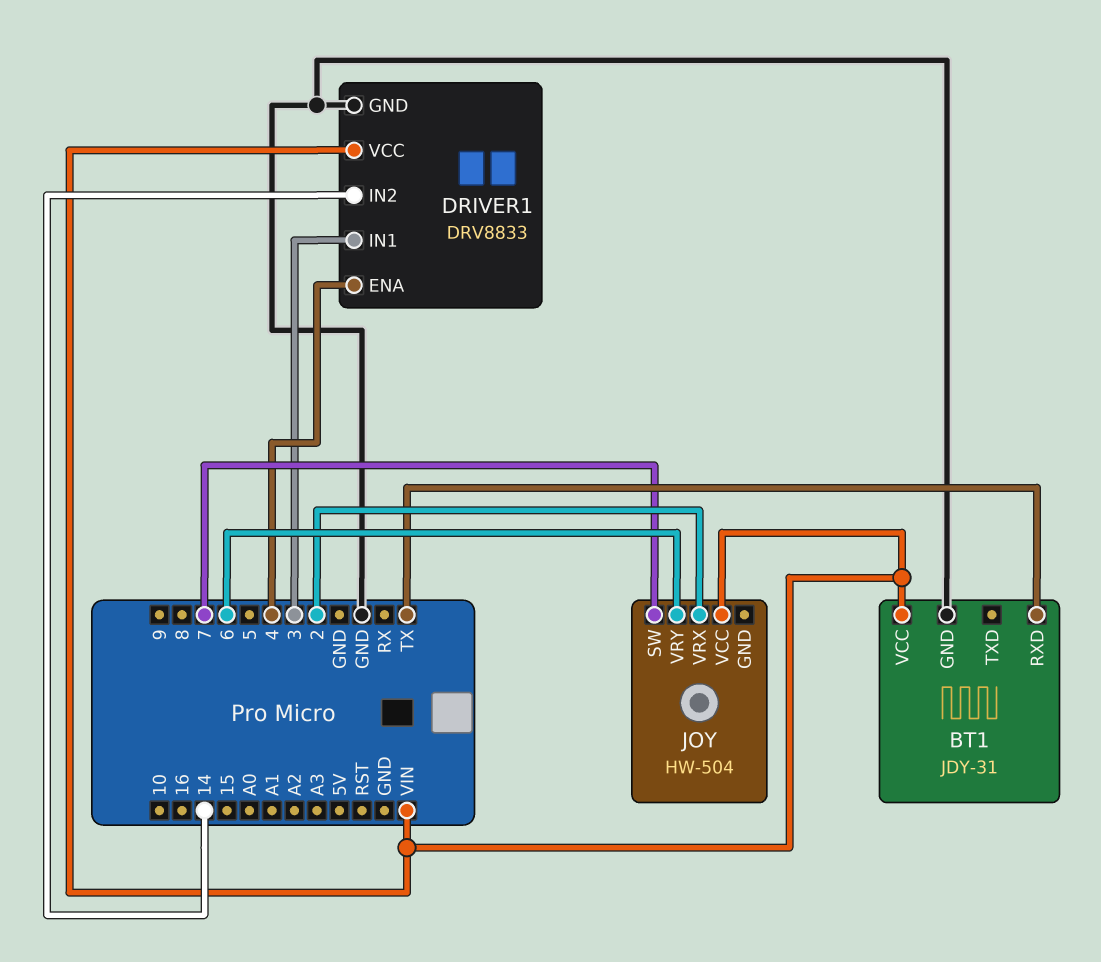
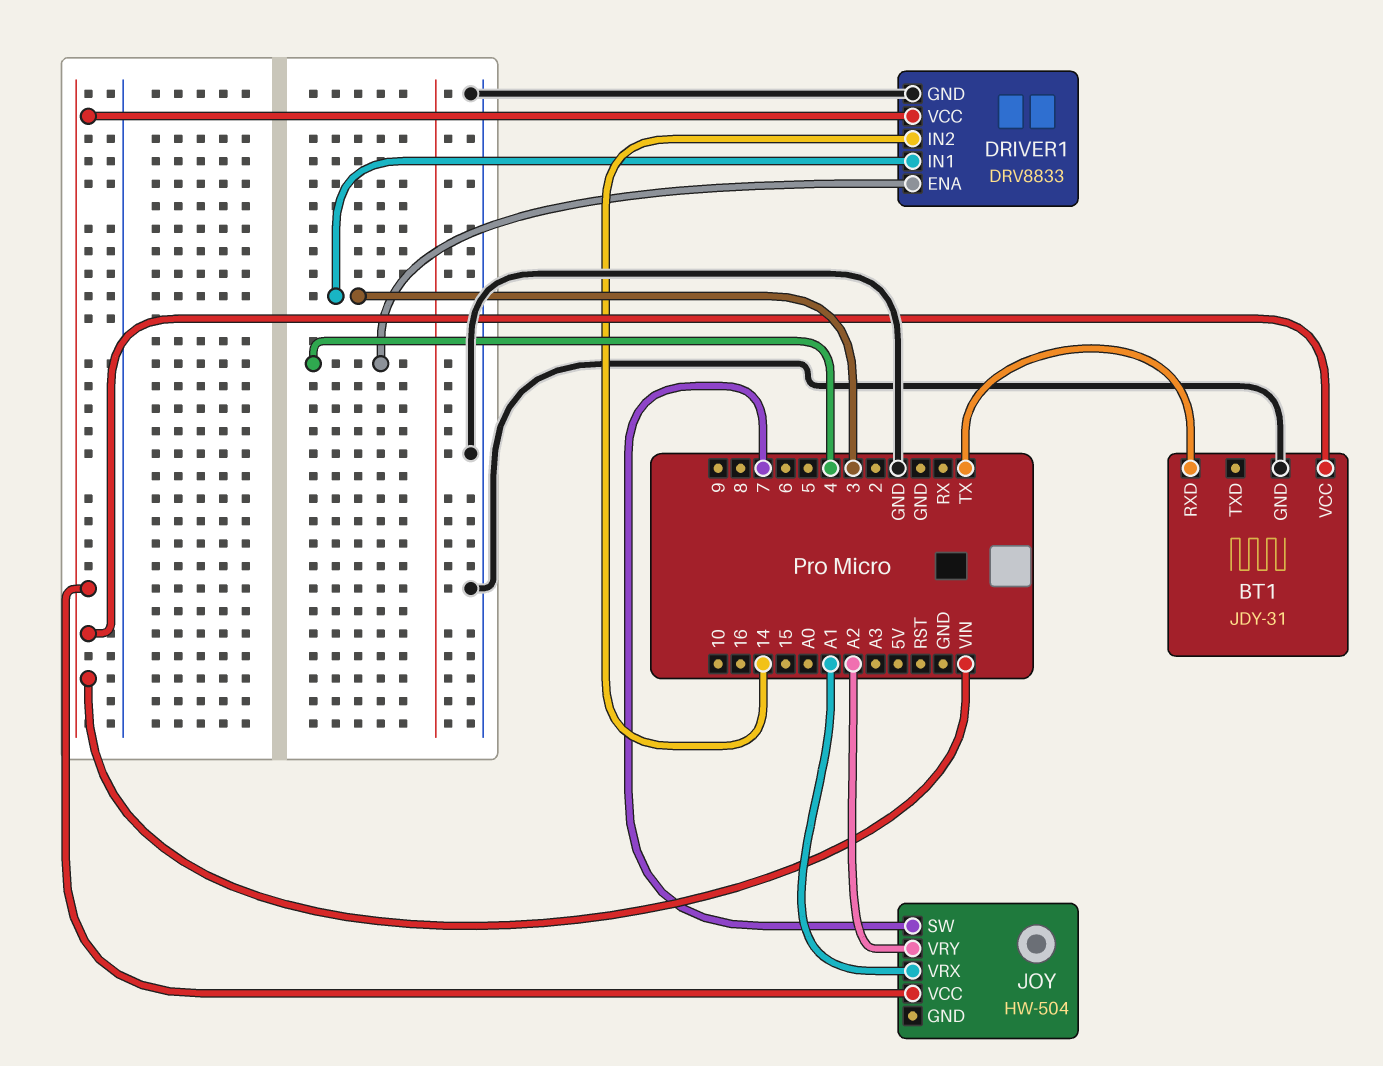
JOY pin VRX: 2 -> A1
JOY pin VRY: 6 -> A2

